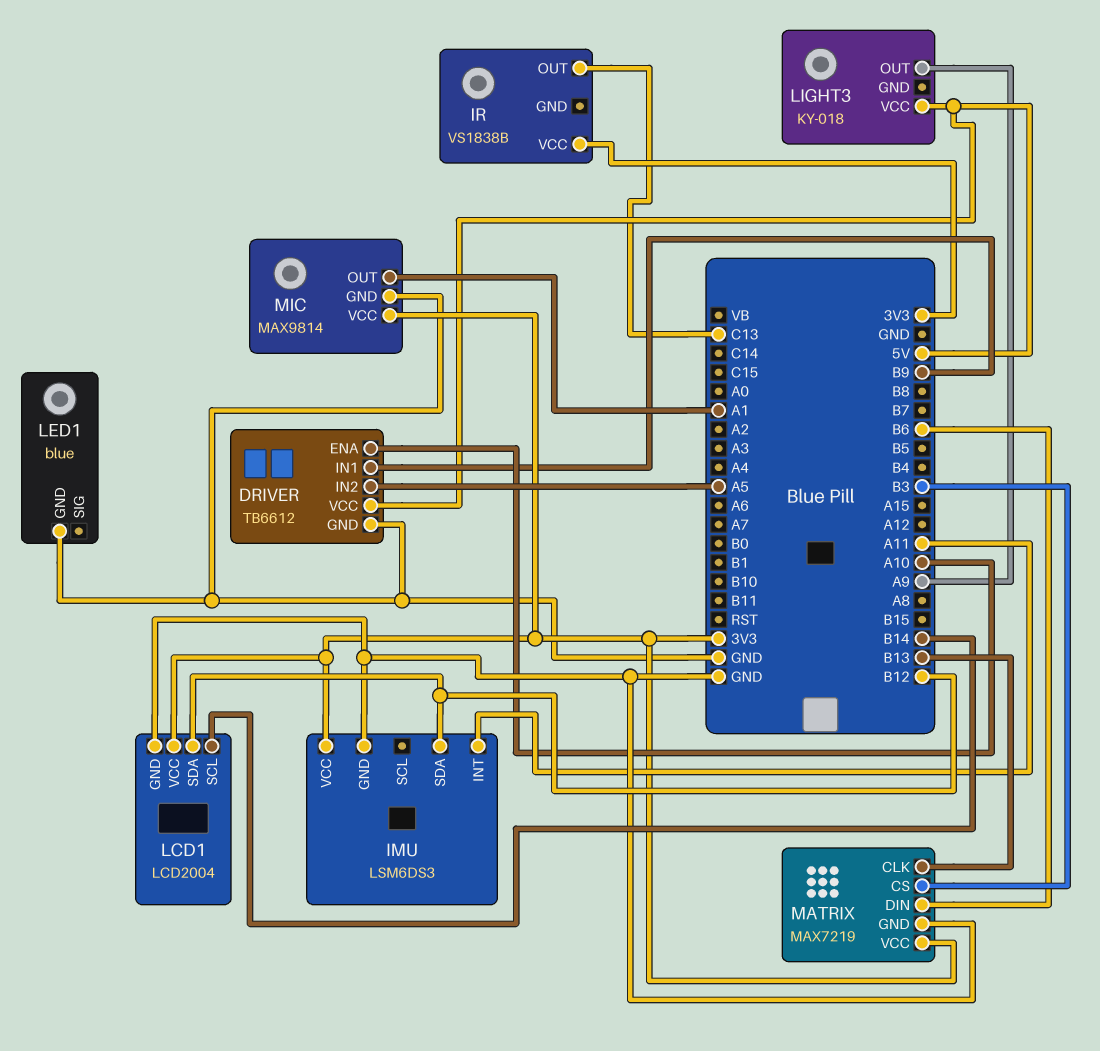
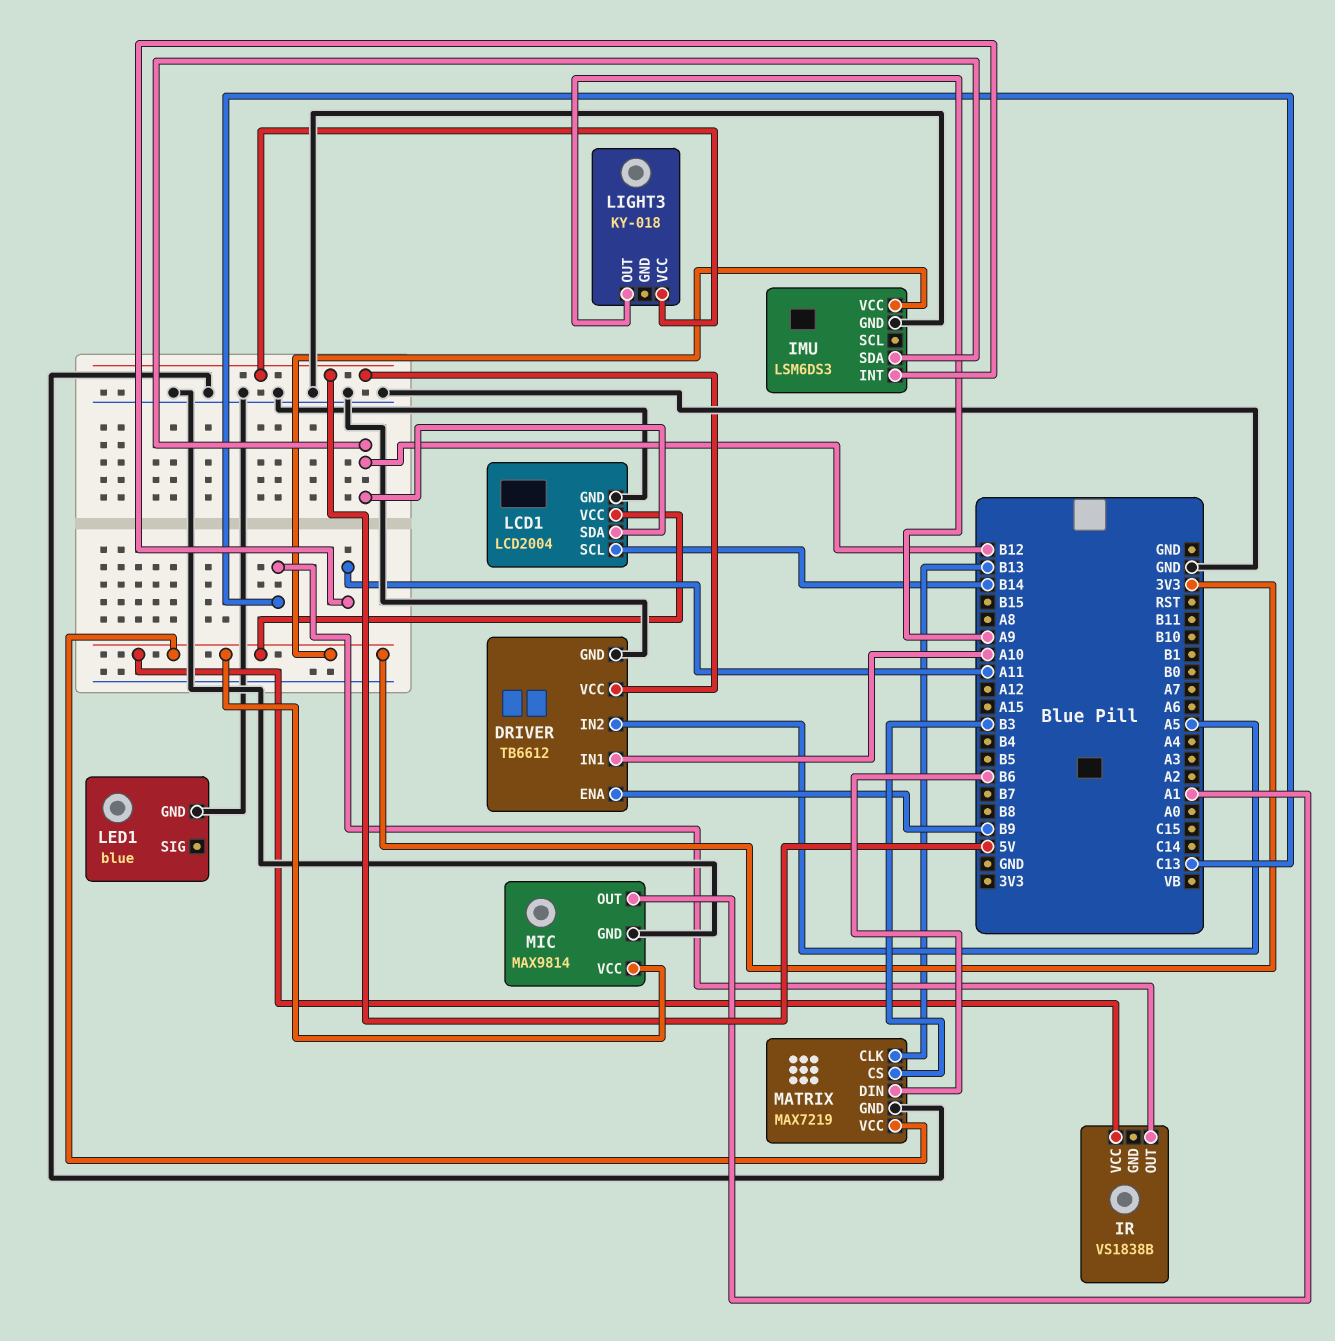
DRIVER pin ENA: A10 -> B9
DRIVER pin IN1: B9 -> A10

